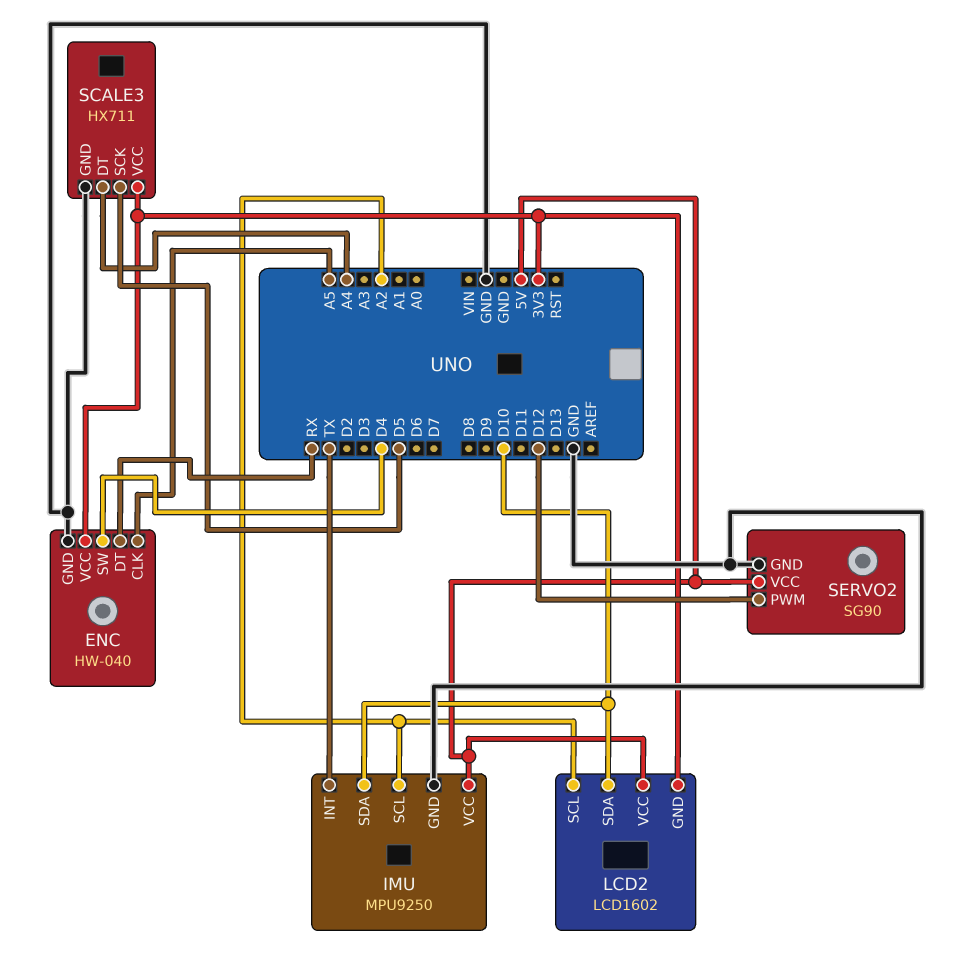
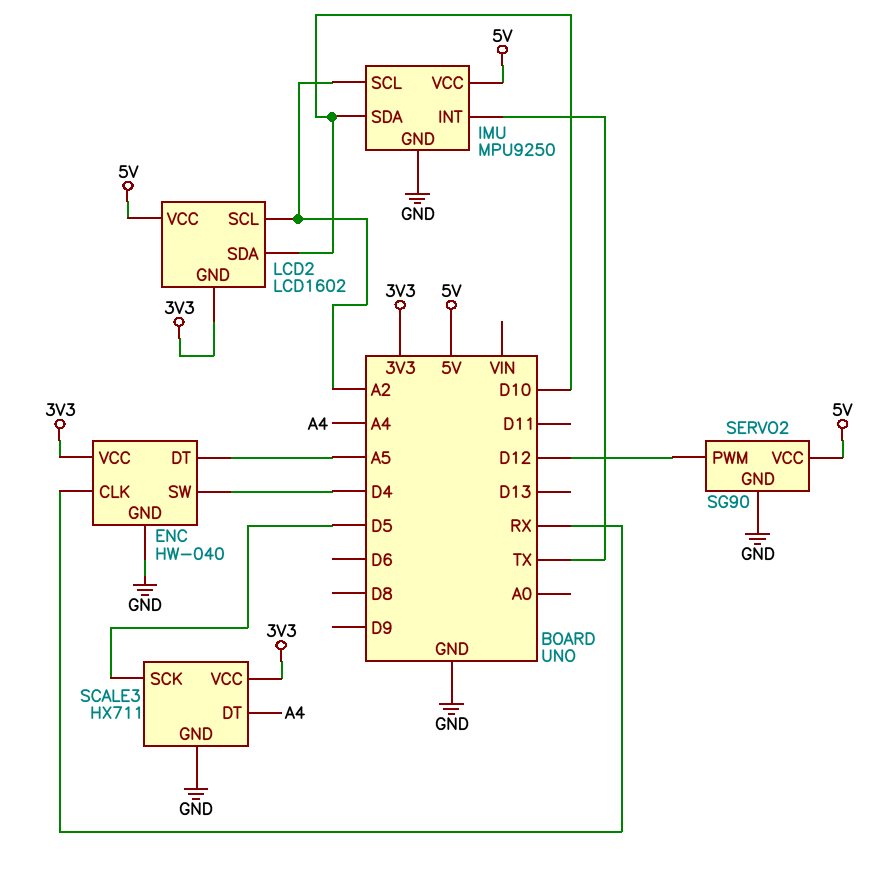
ENC pin CLK: A5 -> RX
ENC pin DT: RX -> A5

